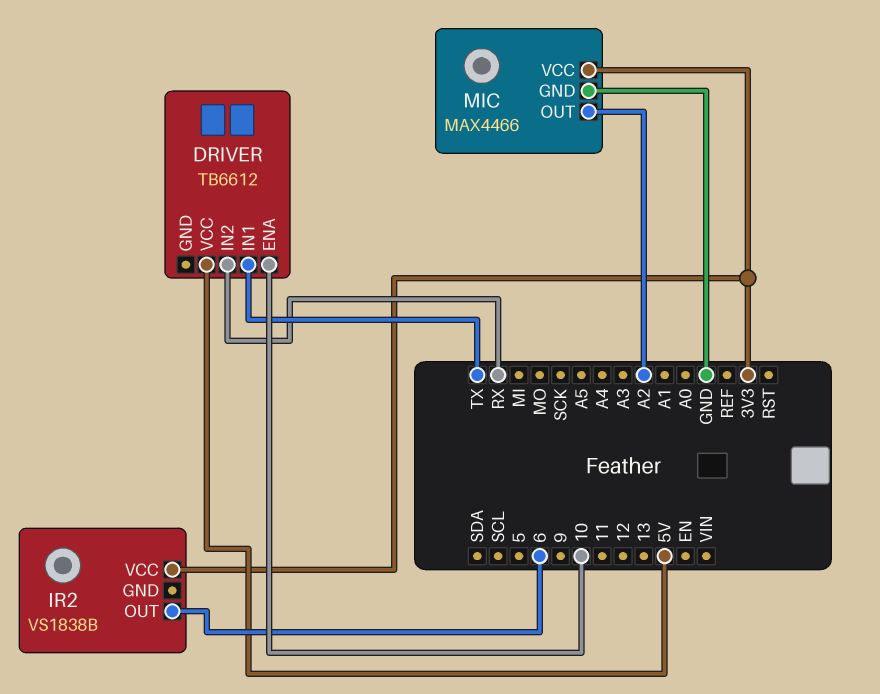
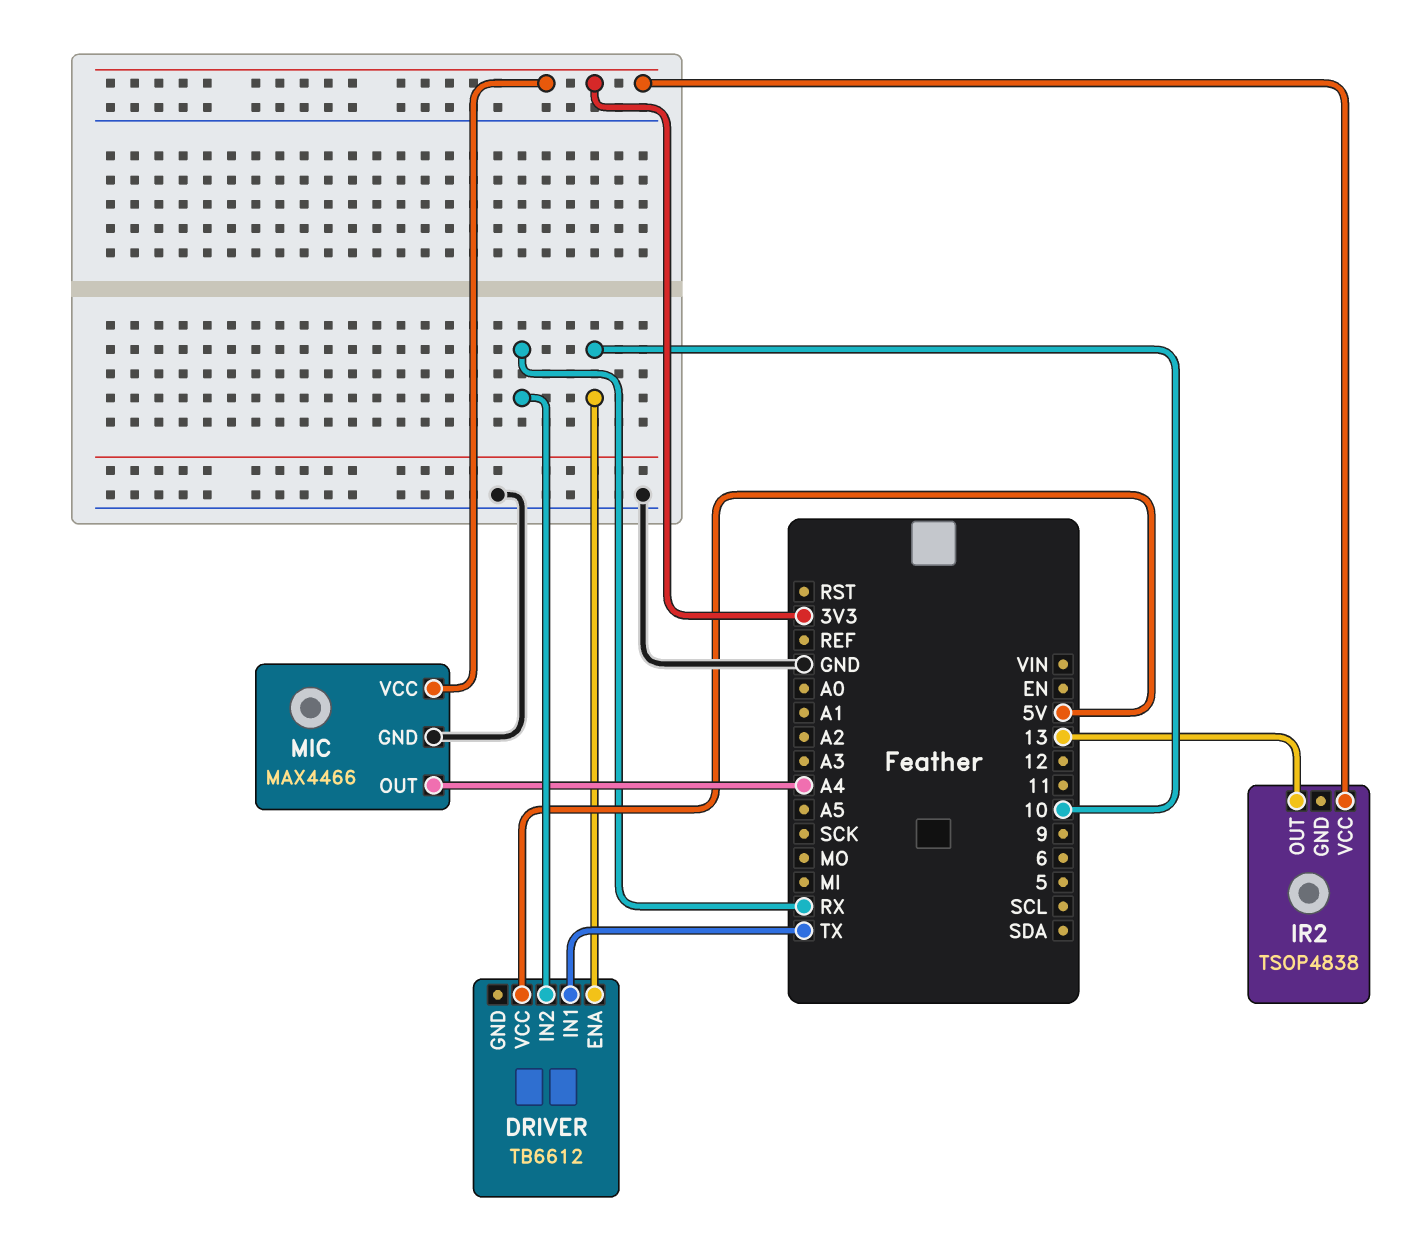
IR2: VS1838B -> TSOP4838
IR2 pin OUT: 6 -> 13
MIC pin OUT: A2 -> A4

